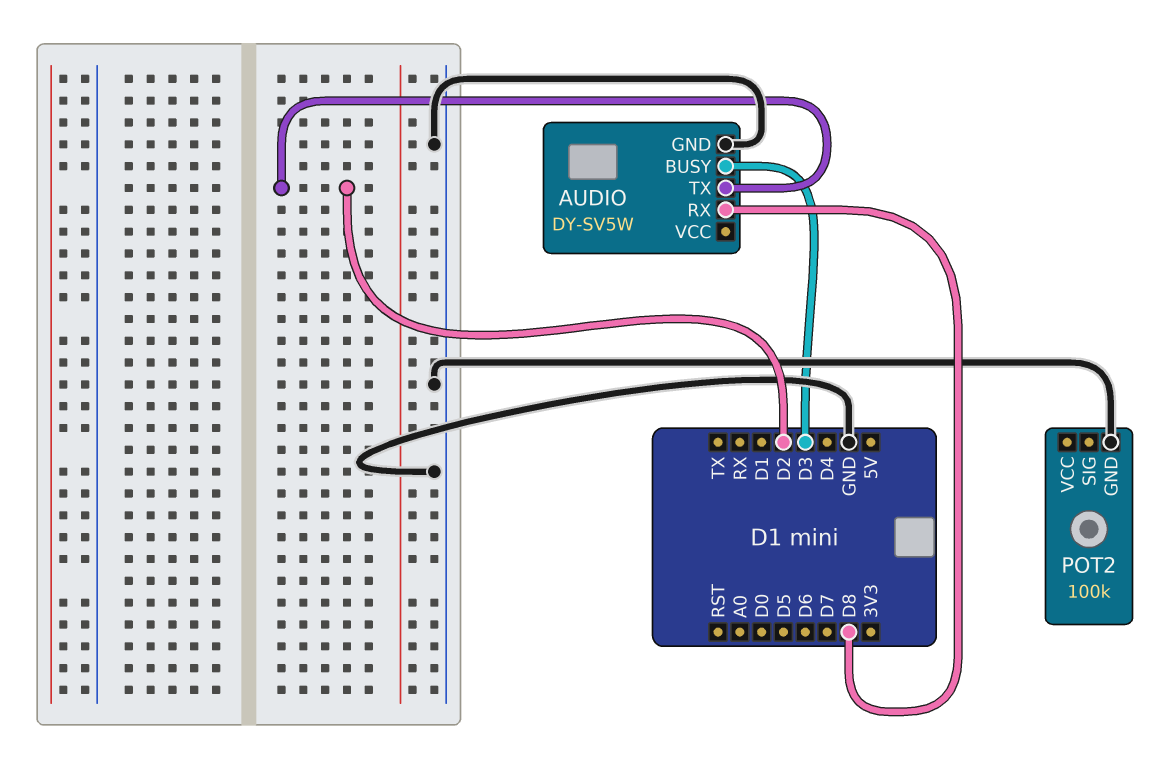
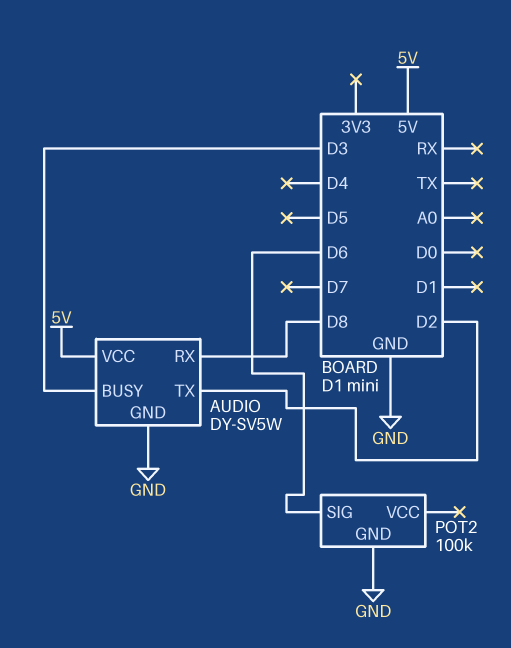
AUDIO pin VCC: none -> 5V
POT2 pin SIG: none -> D6

